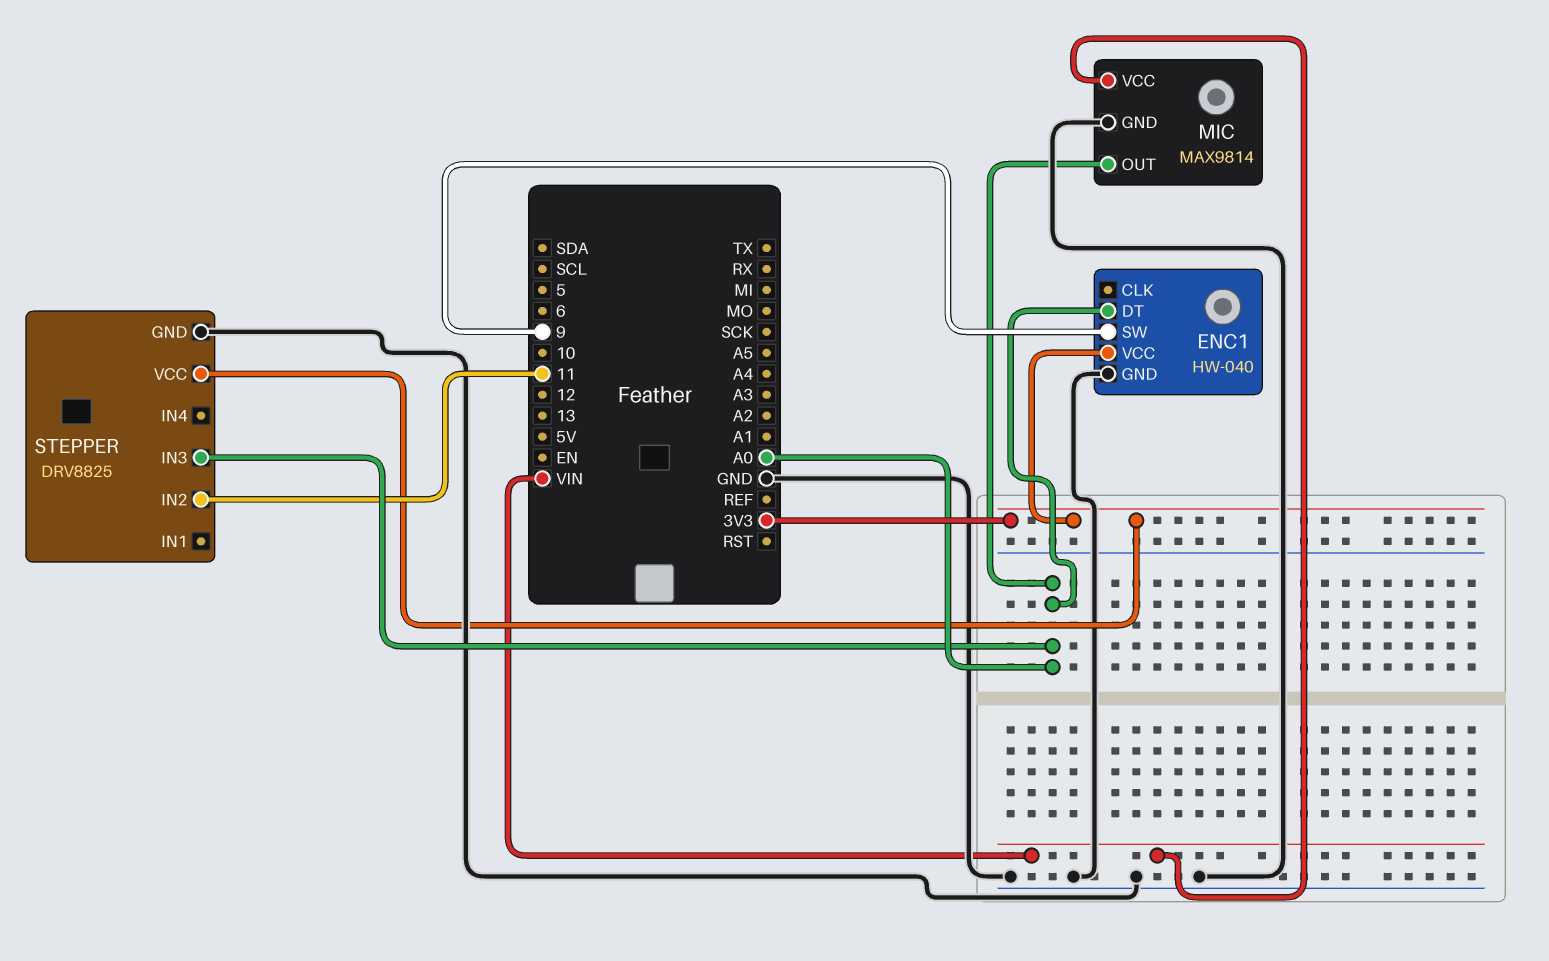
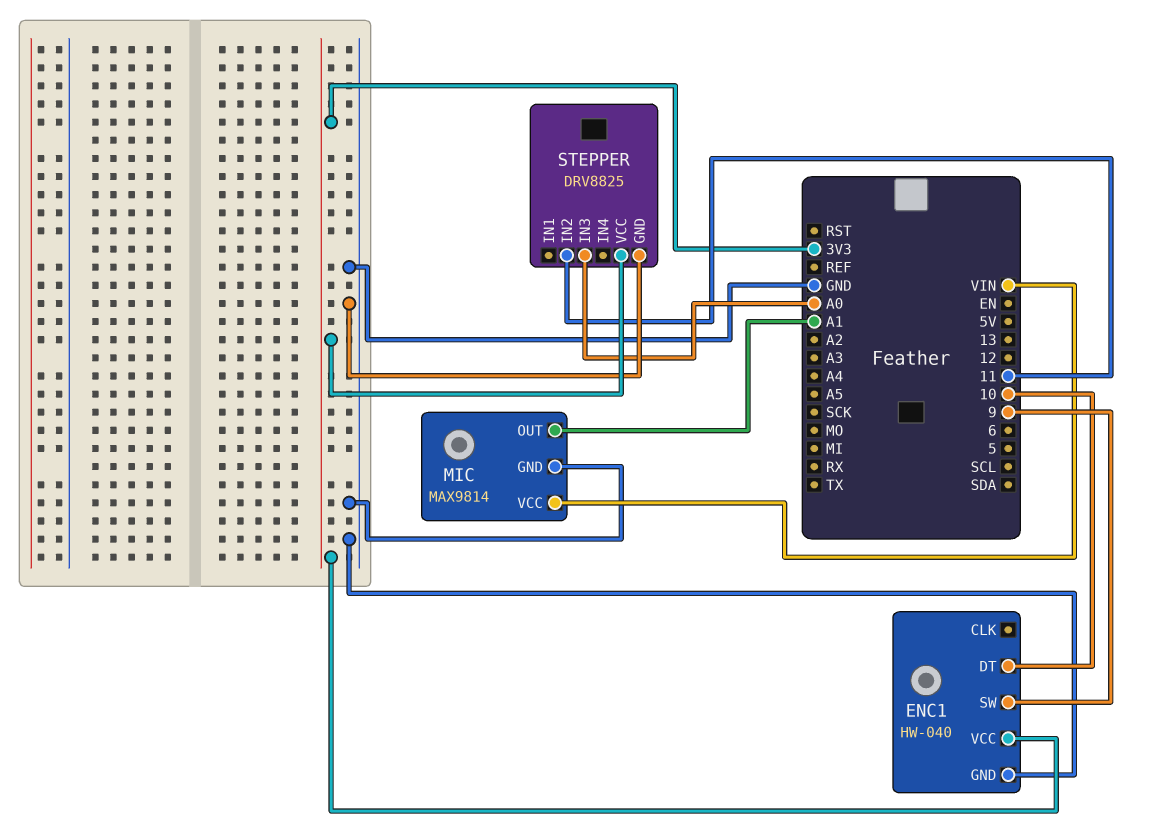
ENC1 pin DT: A0 -> 10
MIC pin OUT: A0 -> A1

